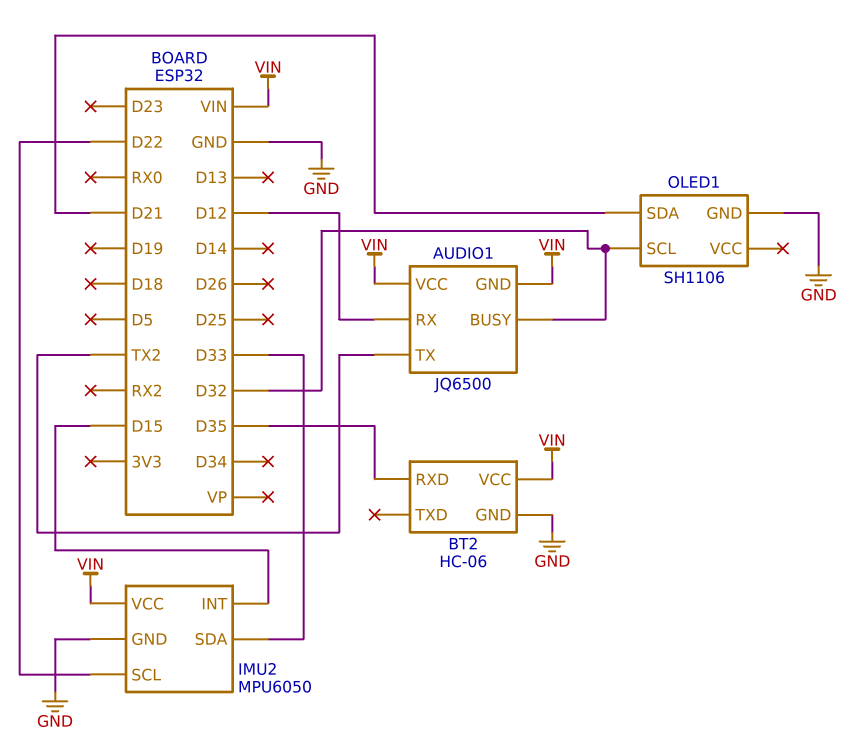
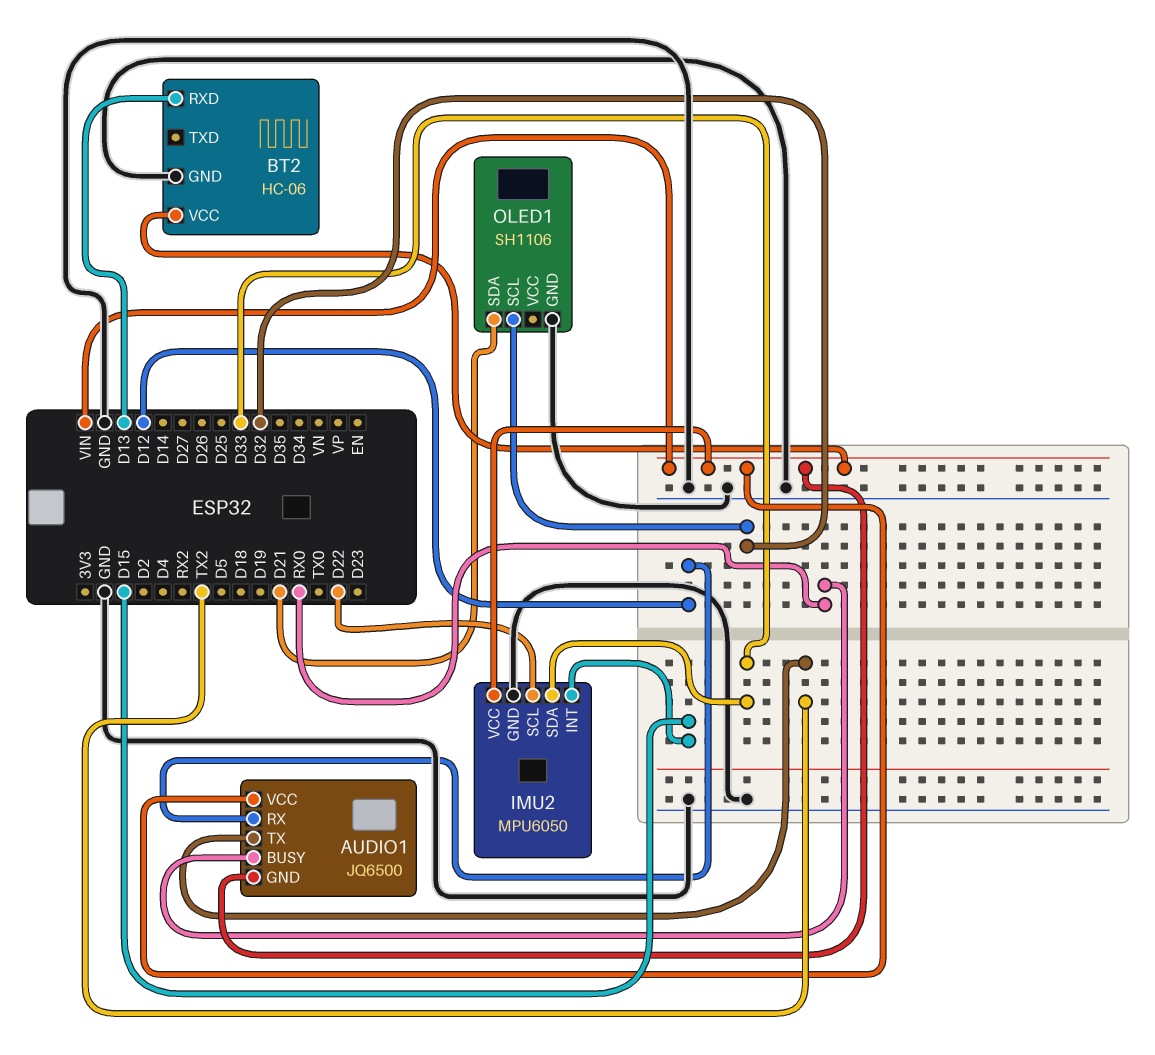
AUDIO1 pin BUSY: D32 -> RX0
BT2 pin RXD: D35 -> D13

